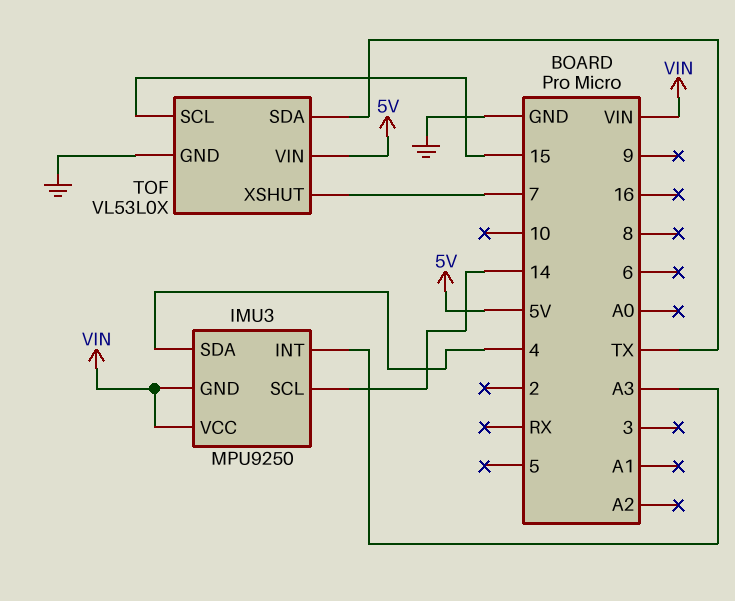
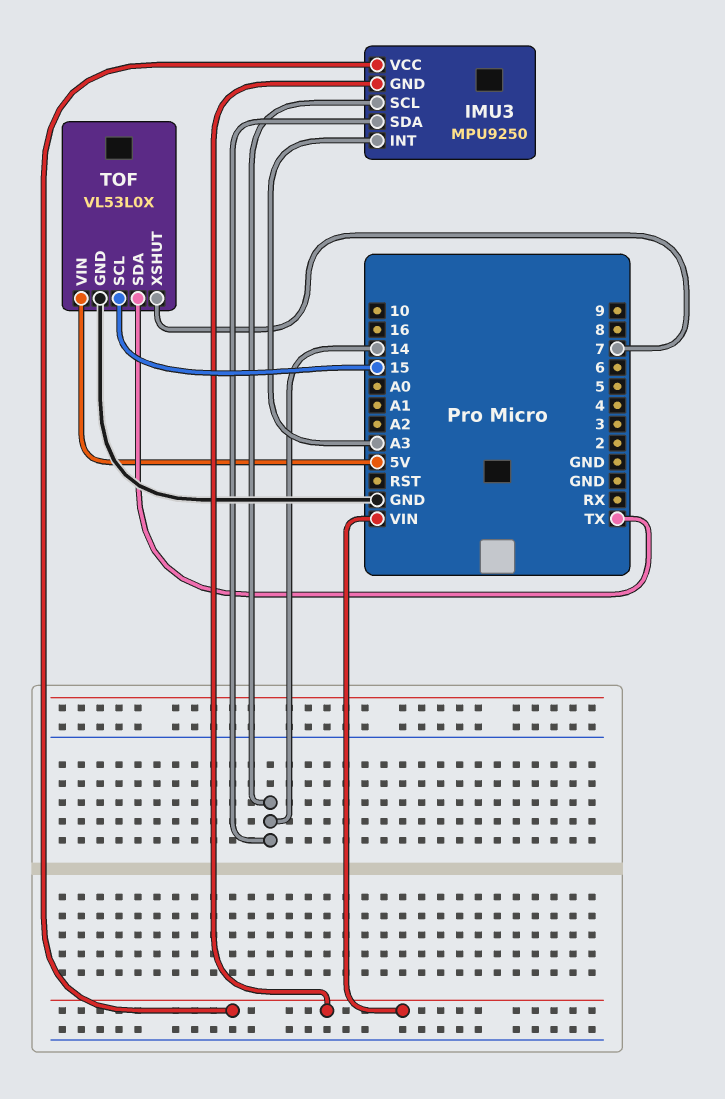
IMU3 pin SDA: 4 -> 14

